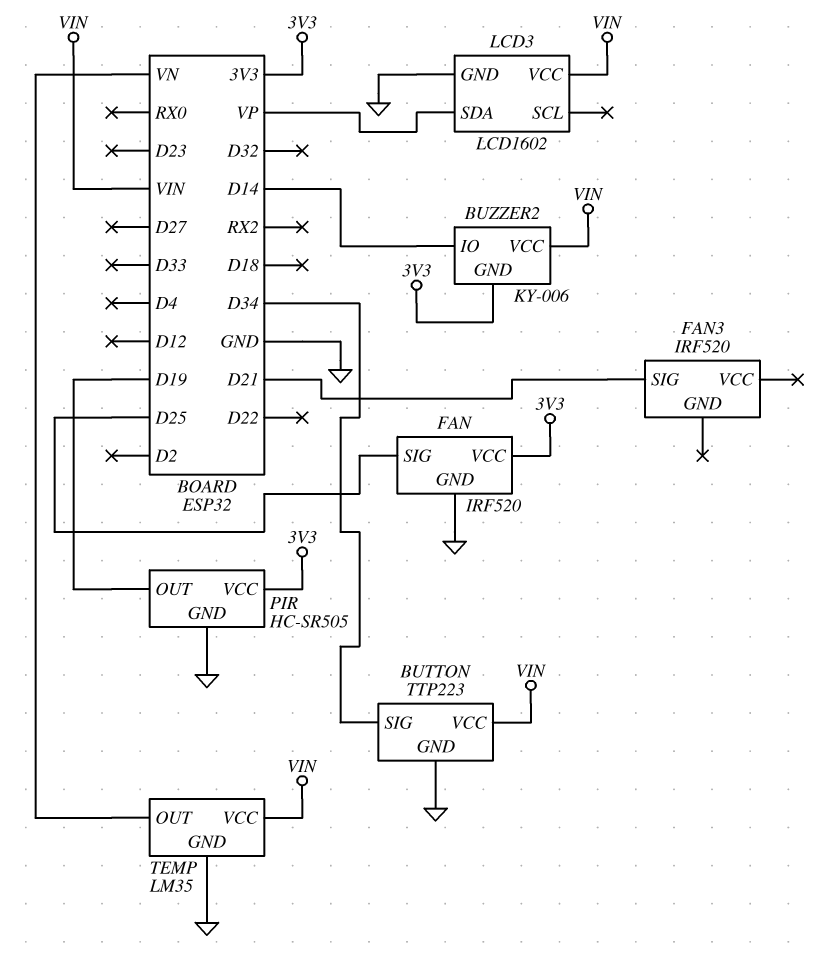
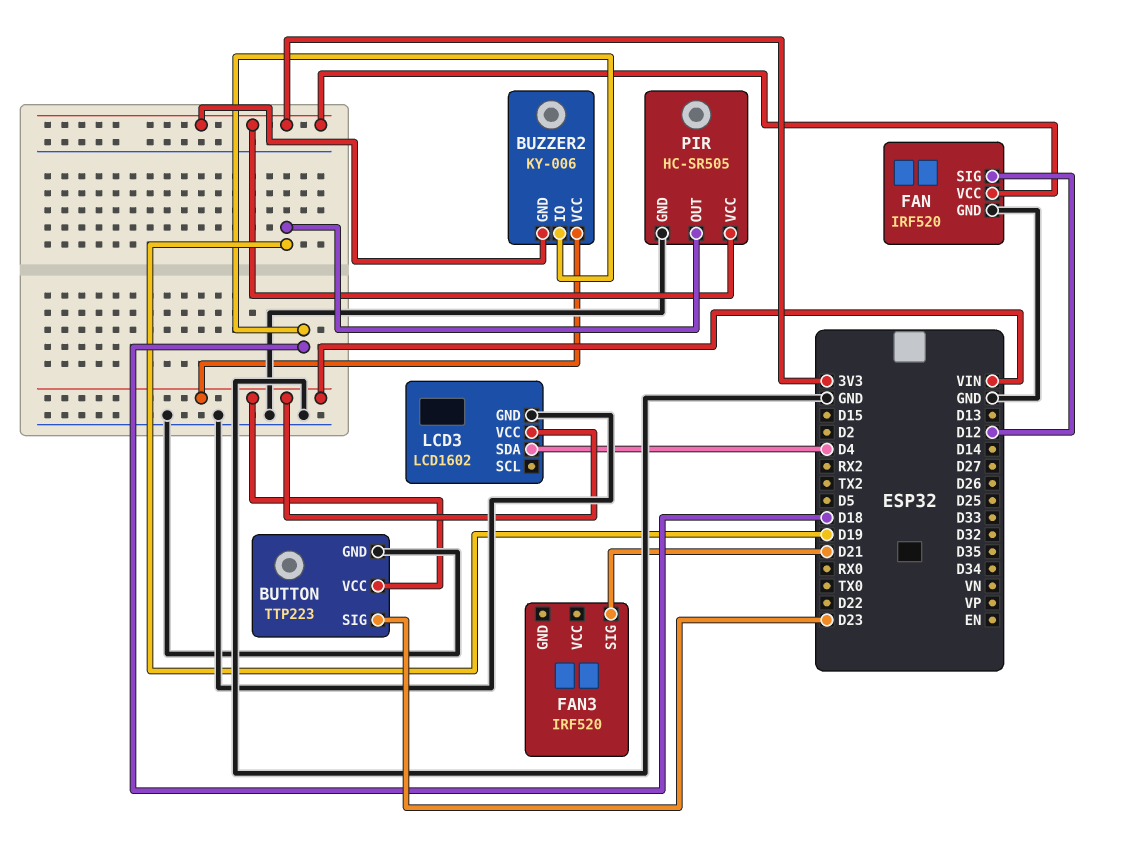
BUTTON pin SIG: D34 -> D23
BUZZER2 pin IO: D14 -> D18
FAN pin SIG: D25 -> D12
LCD3 pin SDA: VP -> D4
TEMP: LM35 -> none
TEMP pin GND: GND -> none
TEMP pin OUT: VN -> none
TEMP pin VCC: VIN -> none

